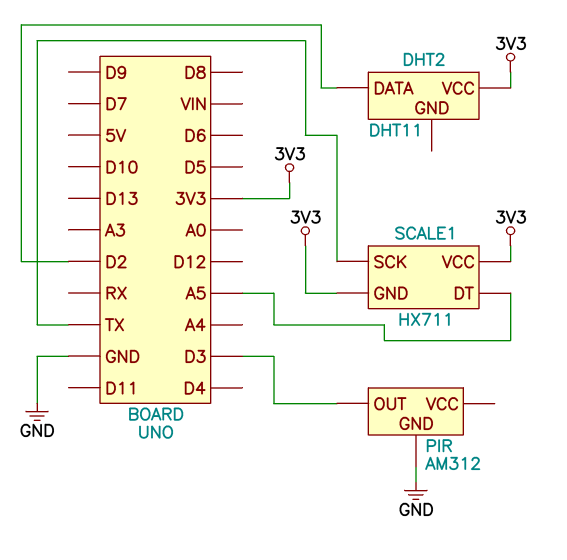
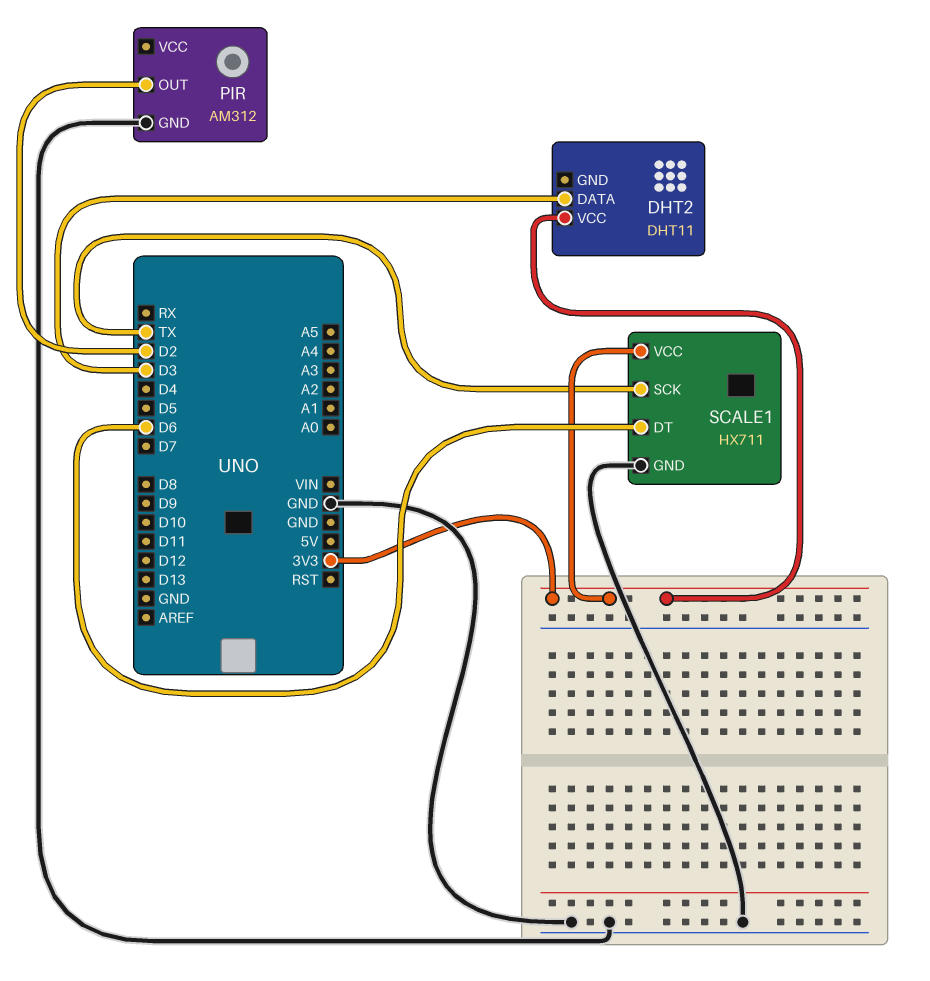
DHT2 pin DATA: D2 -> D3
PIR pin OUT: D3 -> D2
SCALE1 pin DT: A5 -> D6
SCALE1 pin GND: 3V3 -> GND

